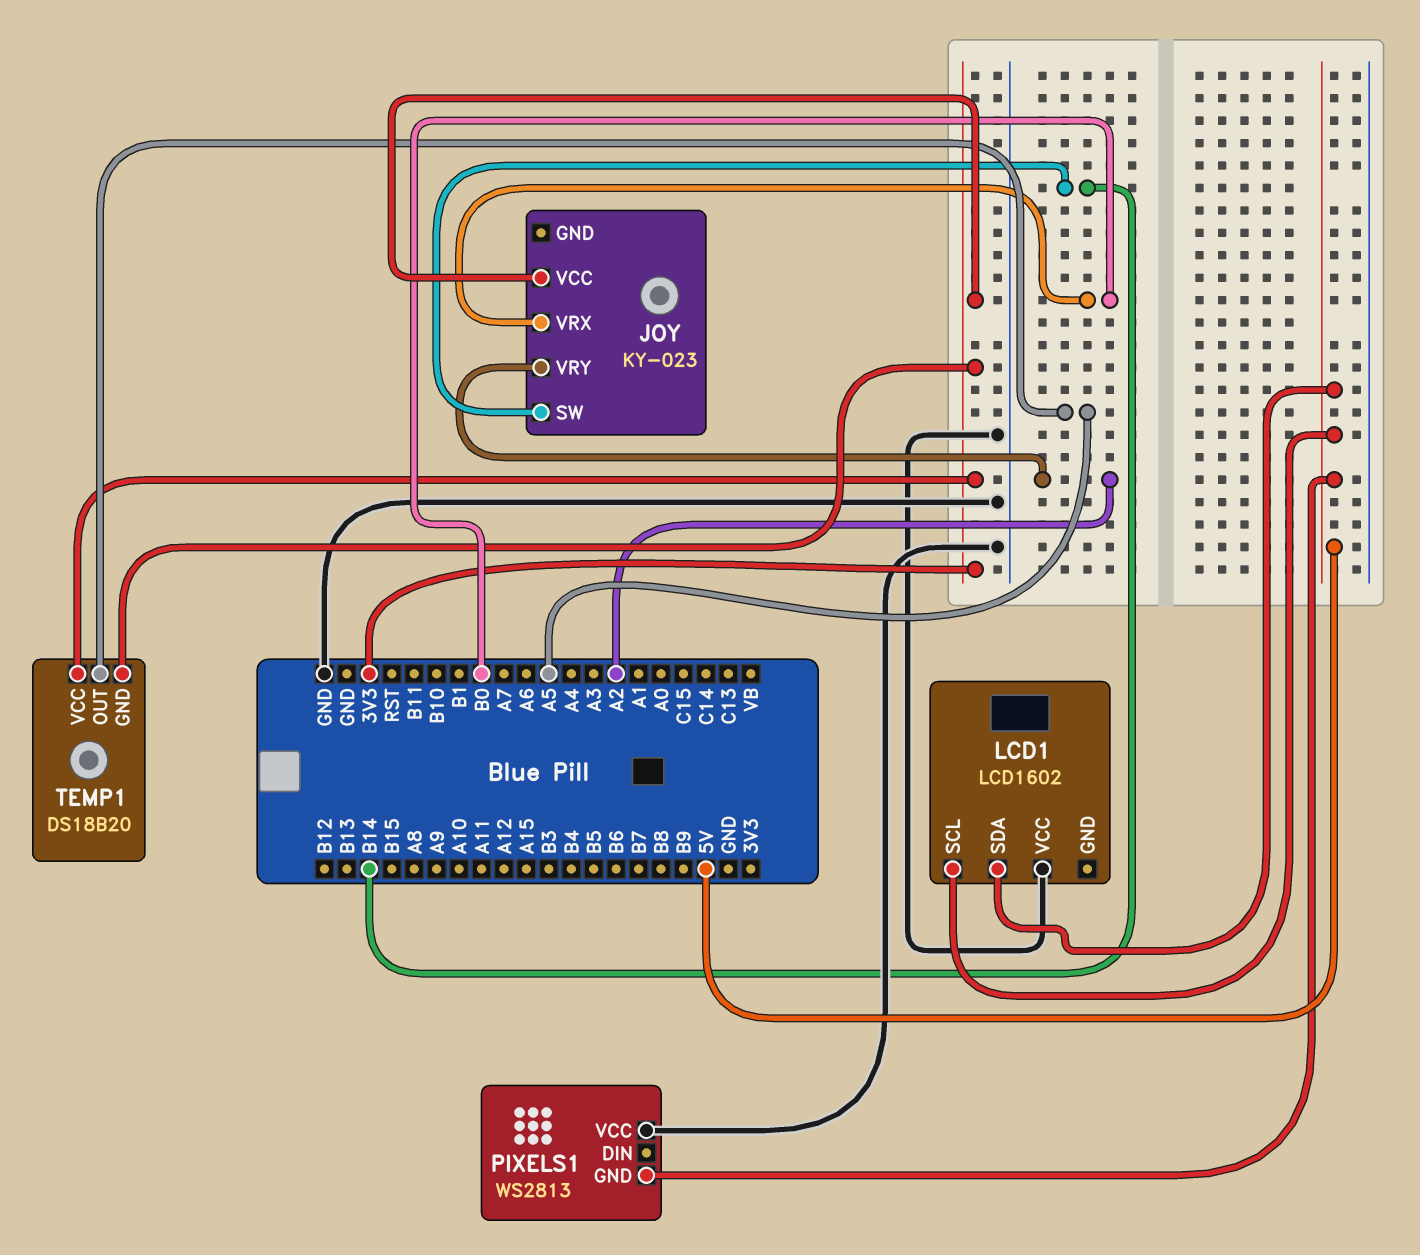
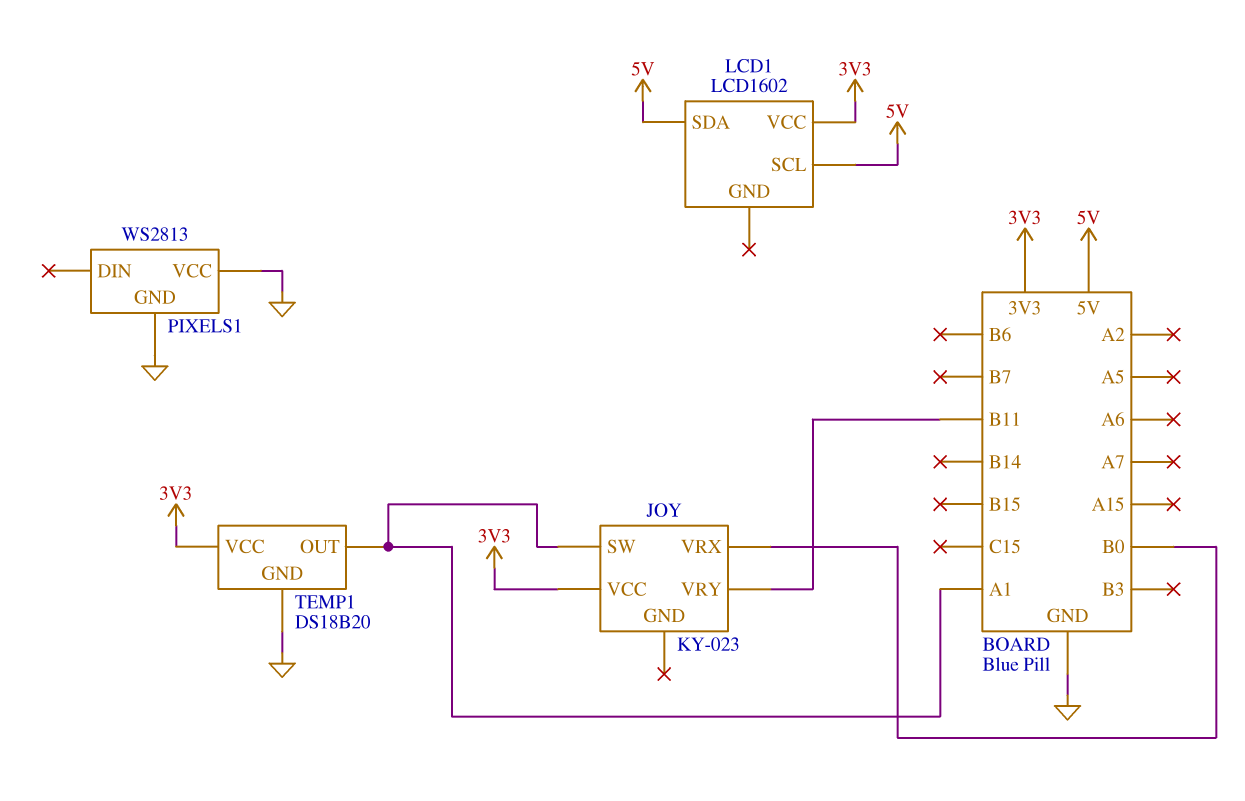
JOY pin SW: B14 -> A1
JOY pin VRY: A2 -> B11
LCD1 pin VCC: GND -> 3V3
PIXELS1 pin GND: 5V -> GND
TEMP1 pin GND: 3V3 -> GND
TEMP1 pin OUT: A5 -> A1

